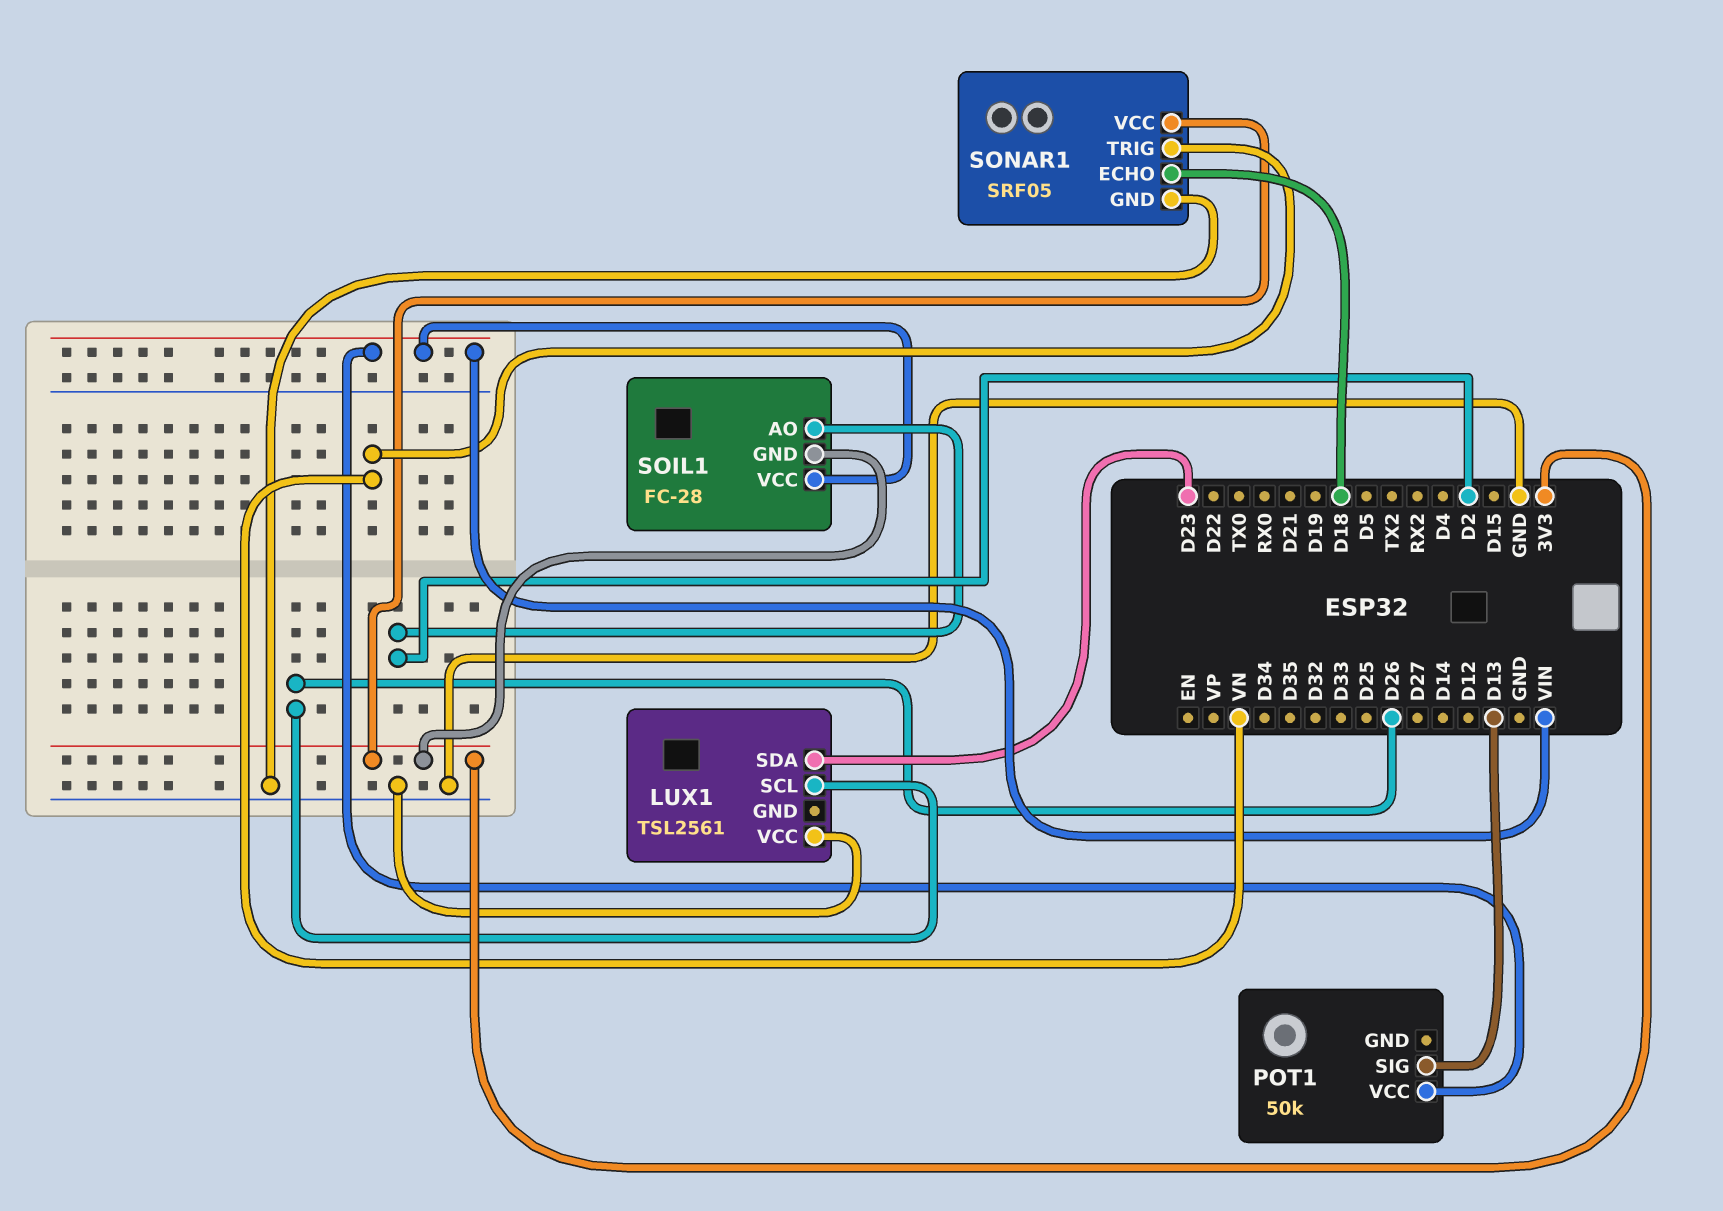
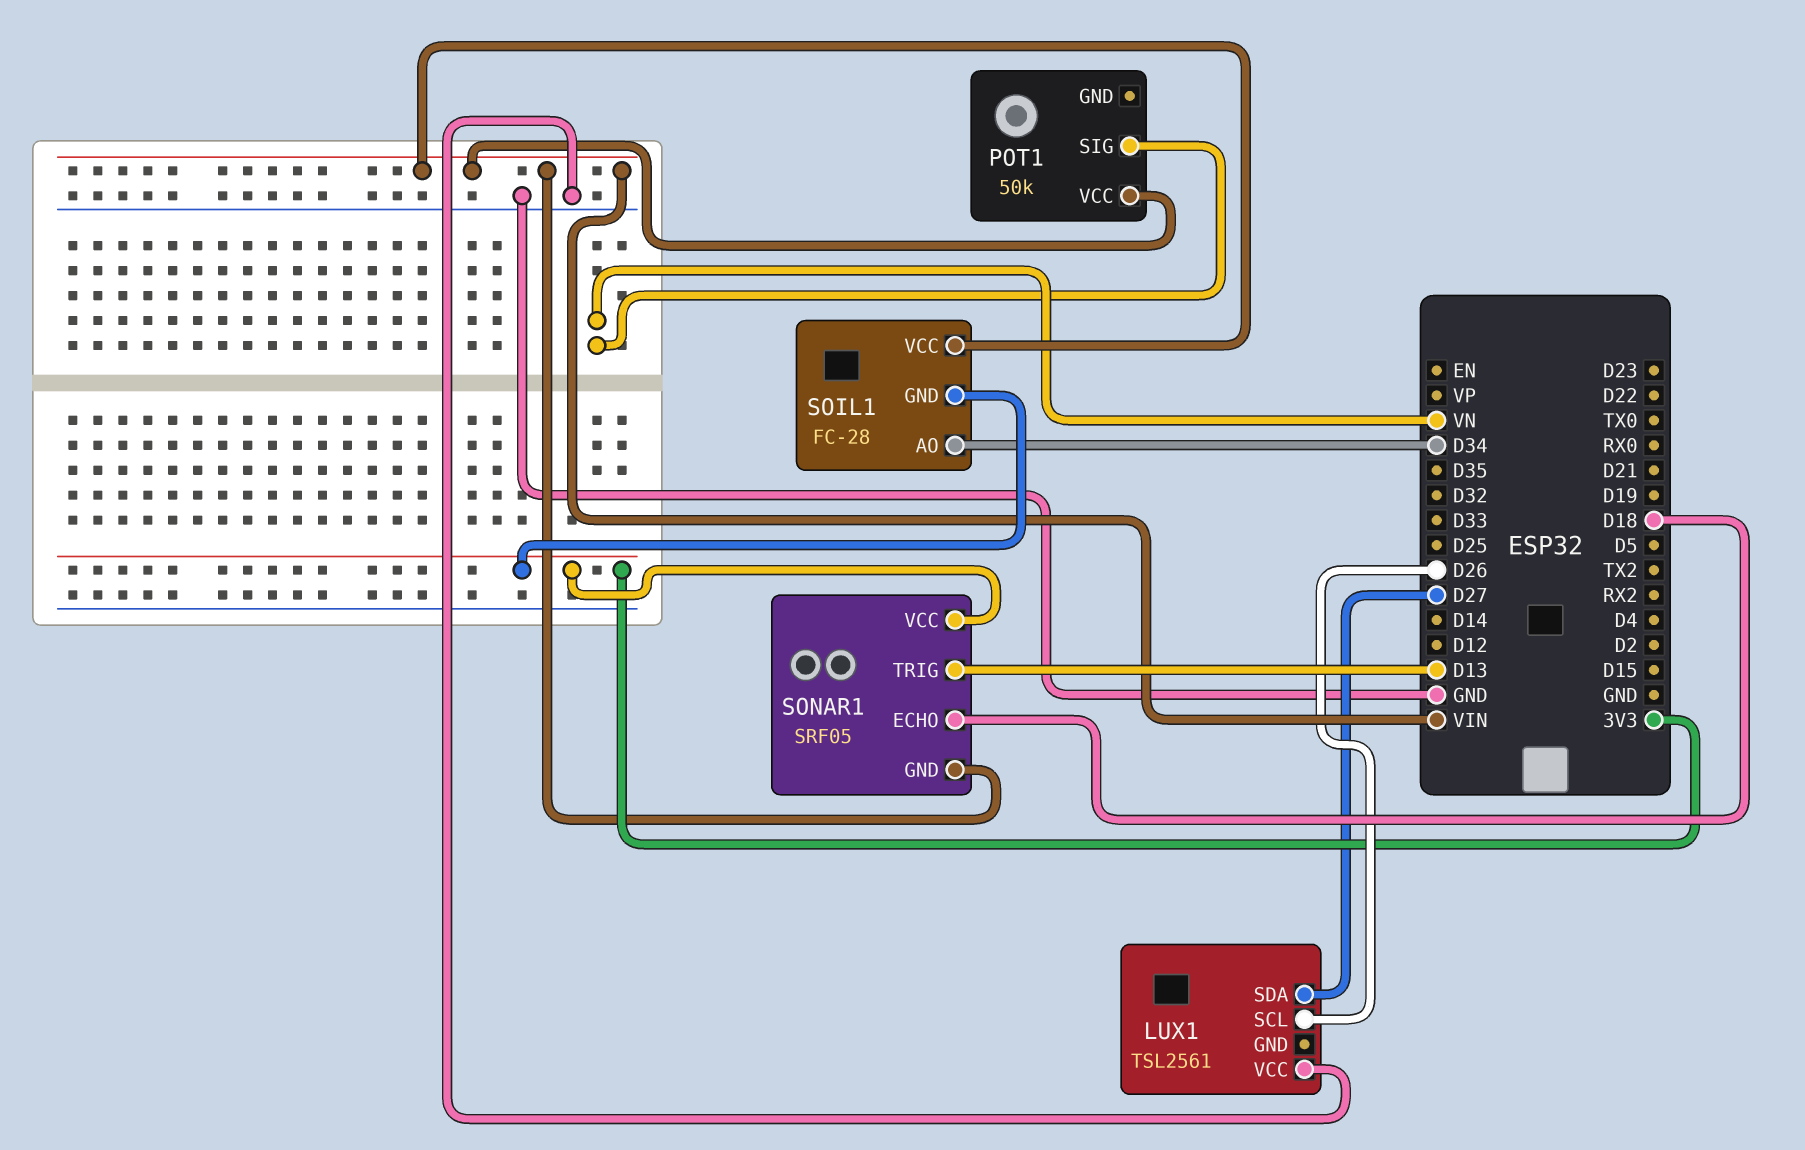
LUX1 pin SDA: D23 -> D27
POT1 pin SIG: D13 -> VN
SOIL1 pin AO: D2 -> D34
SONAR1 pin GND: GND -> VIN
SONAR1 pin TRIG: VN -> D13

